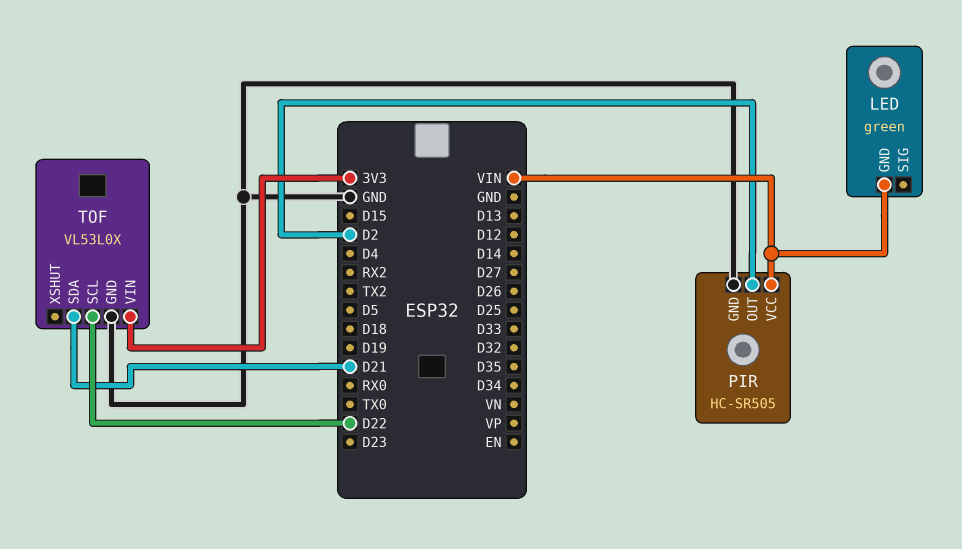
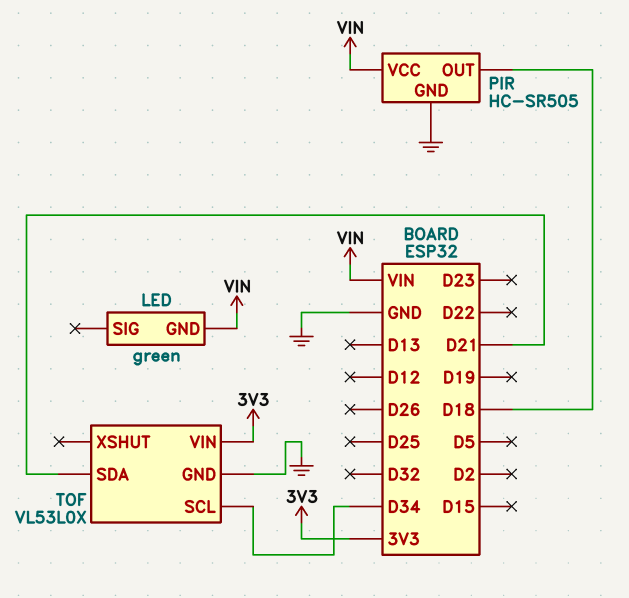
PIR pin OUT: D2 -> D18
TOF pin SCL: D22 -> D34

